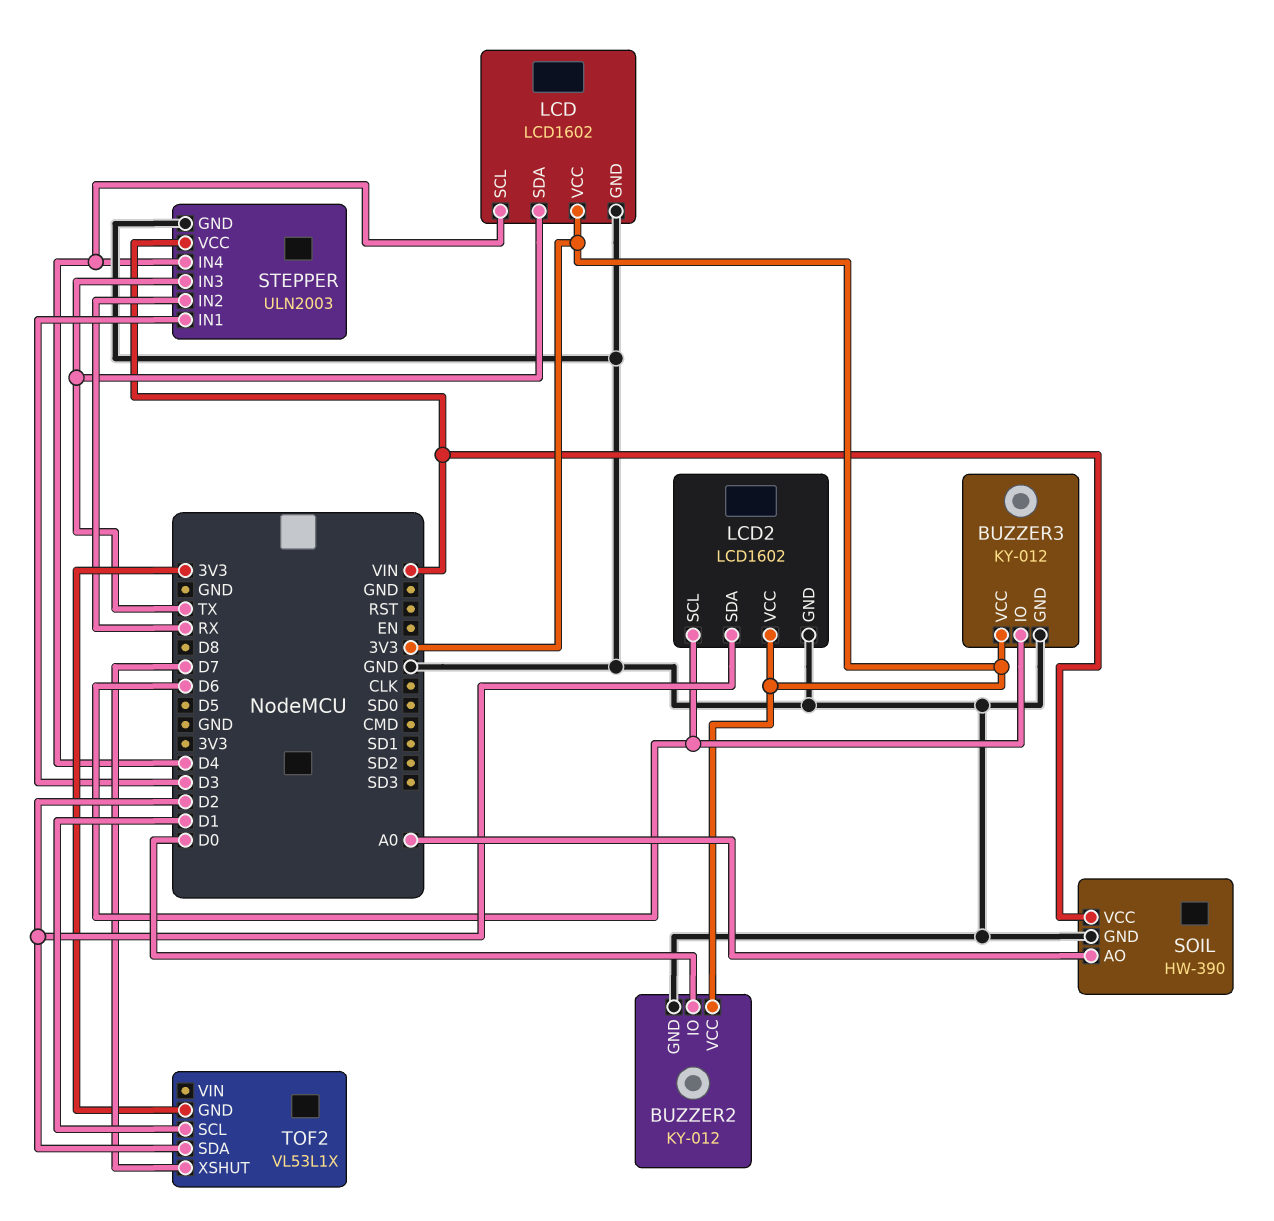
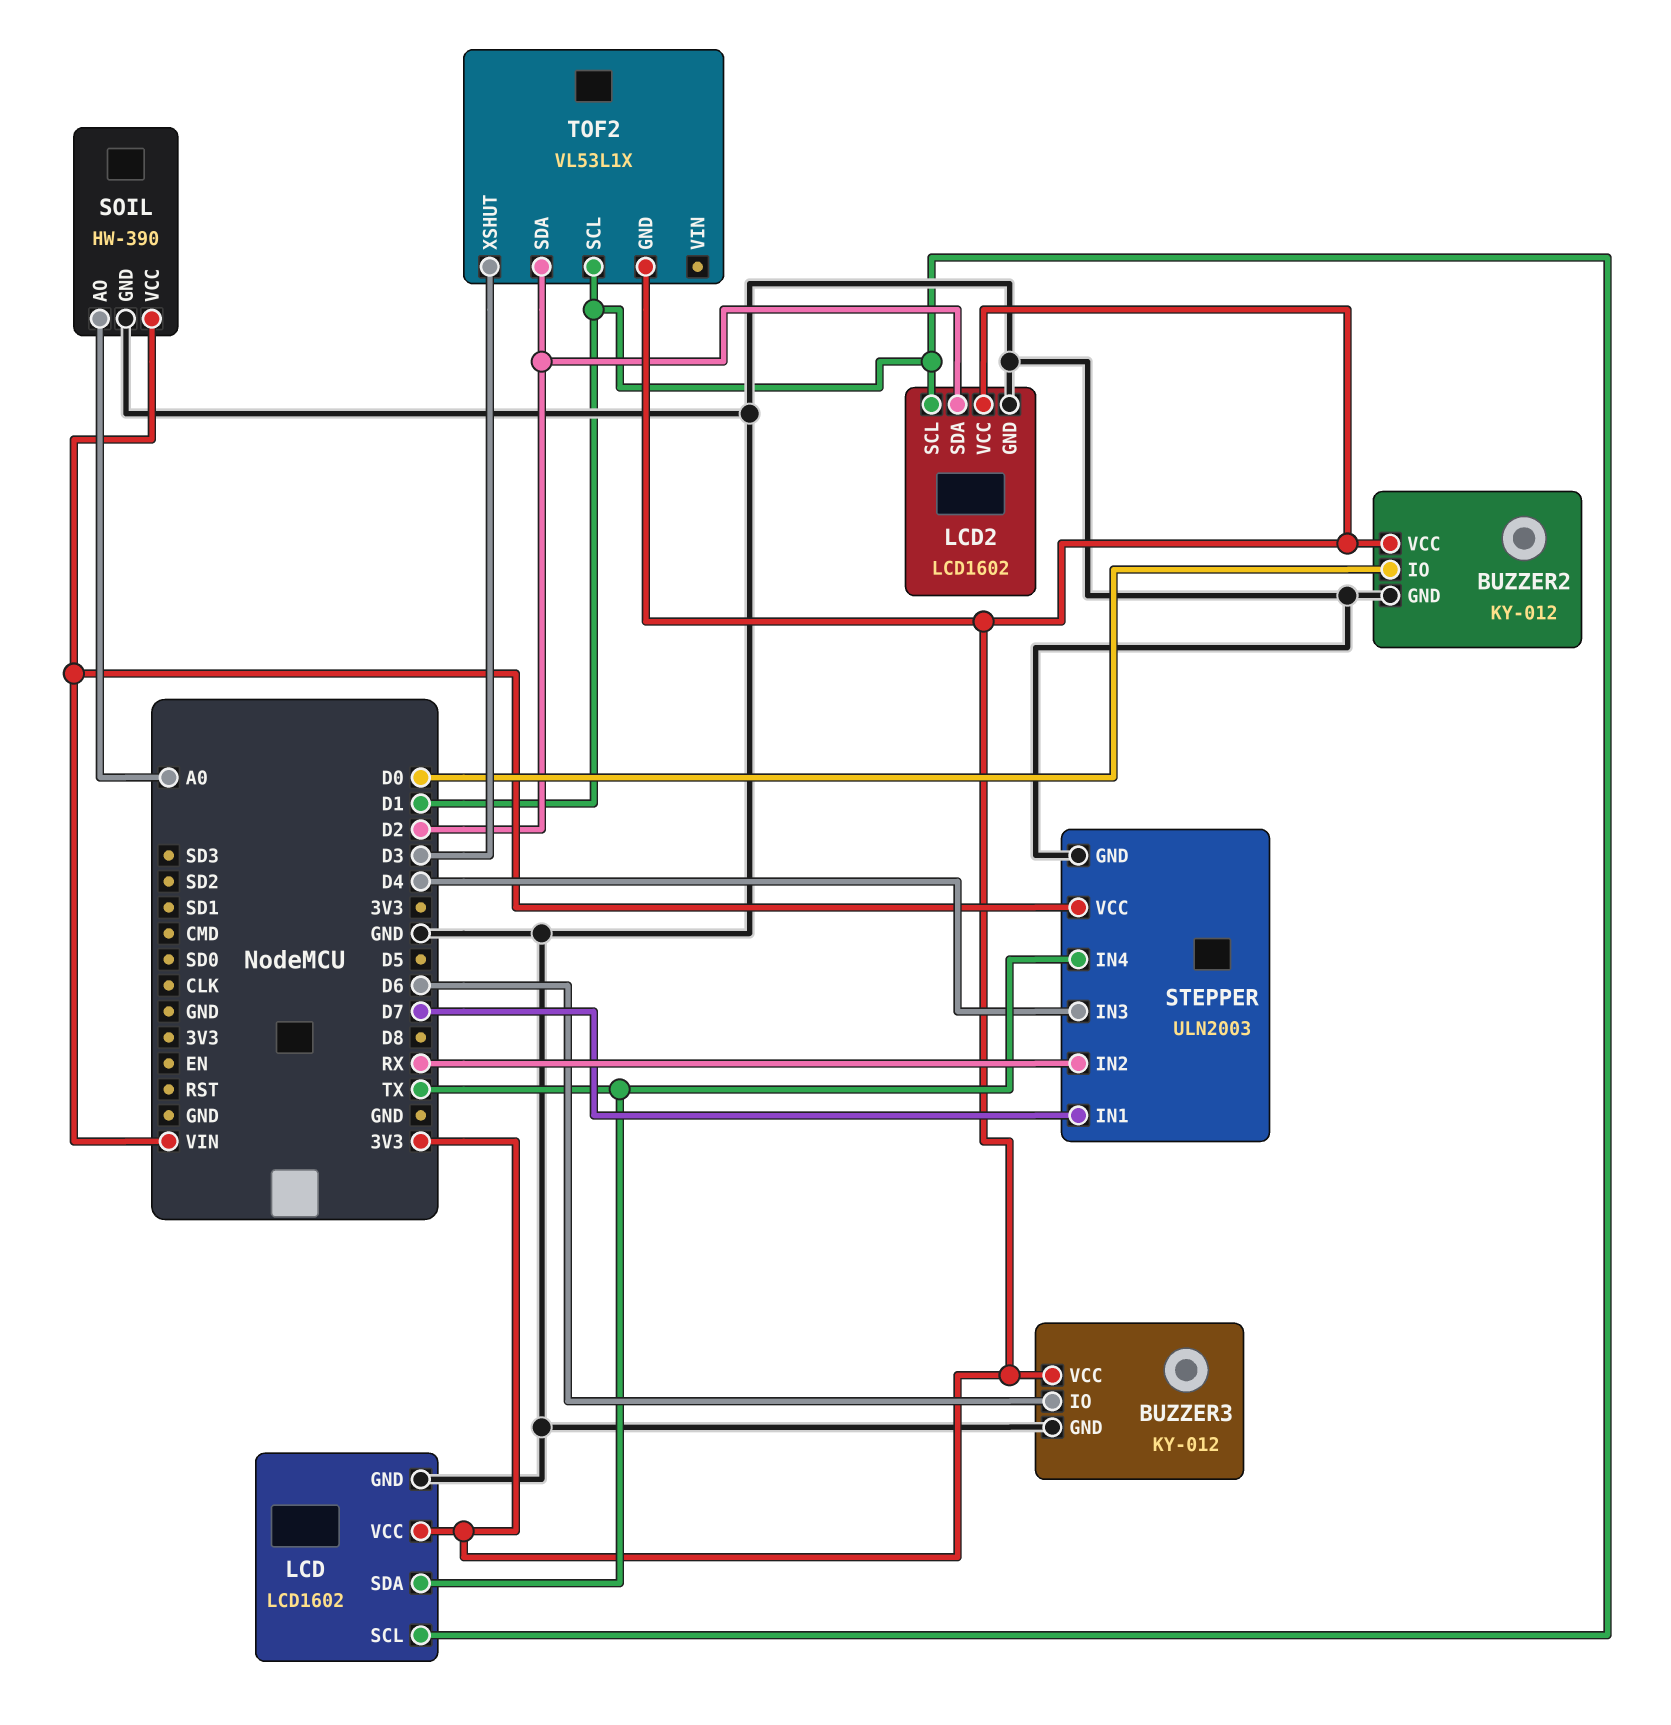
LCD pin SCL: D4 -> D1
LCD2 pin SCL: D6 -> D1
STEPPER pin IN1: D3 -> D7
STEPPER pin IN3: TX -> D4
STEPPER pin IN4: D4 -> TX
TOF2 pin XSHUT: D7 -> D3

